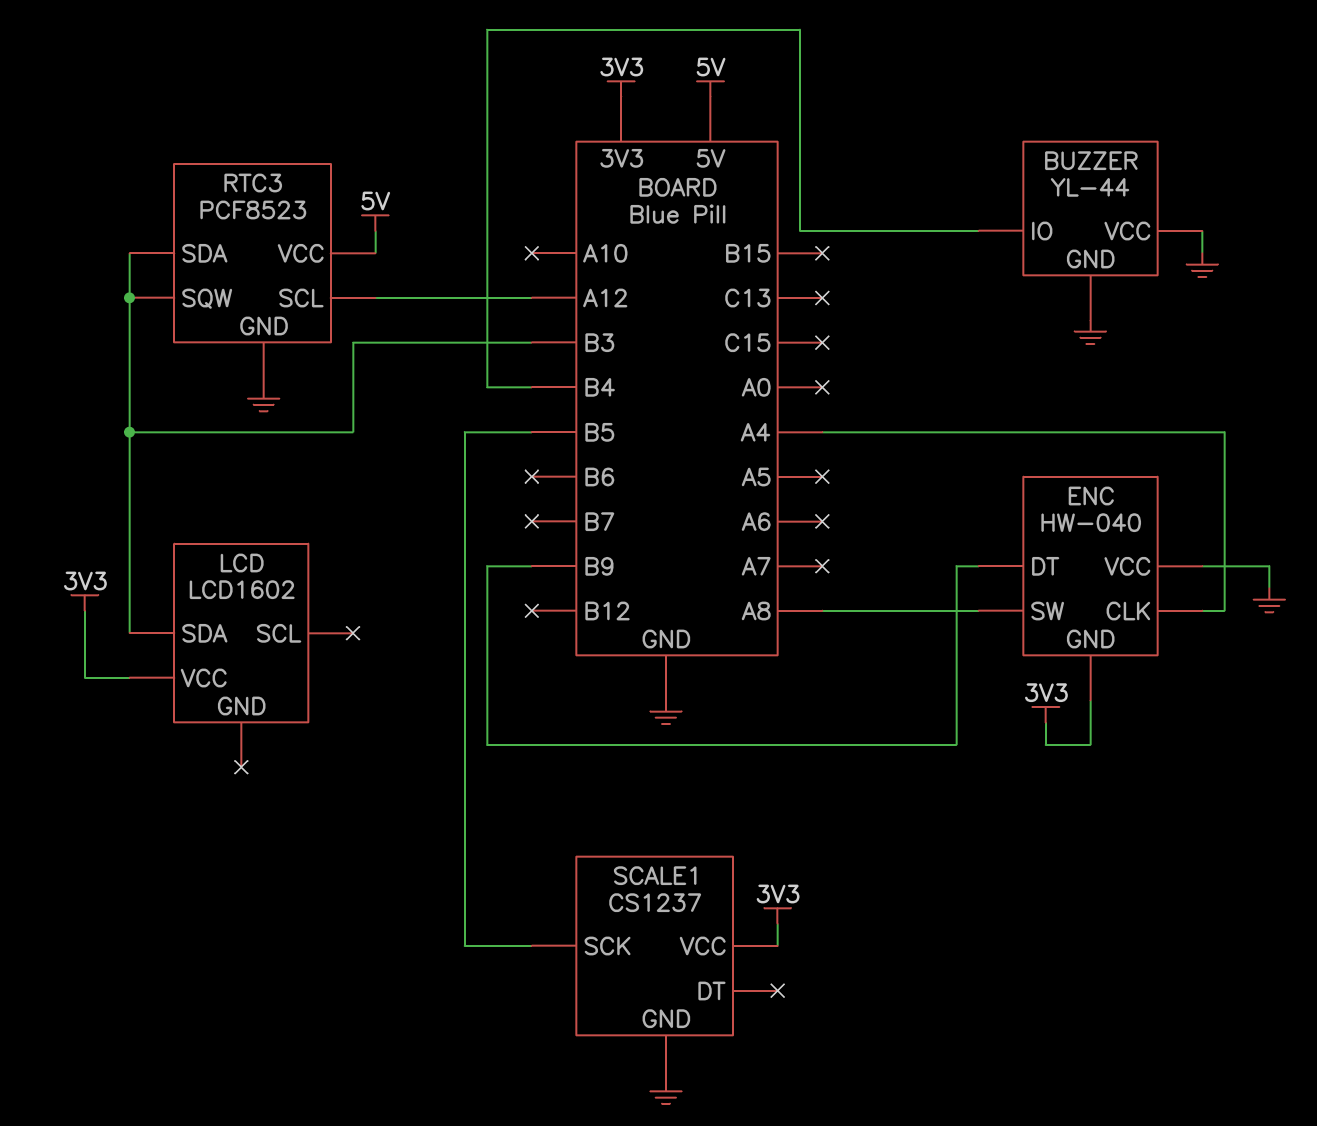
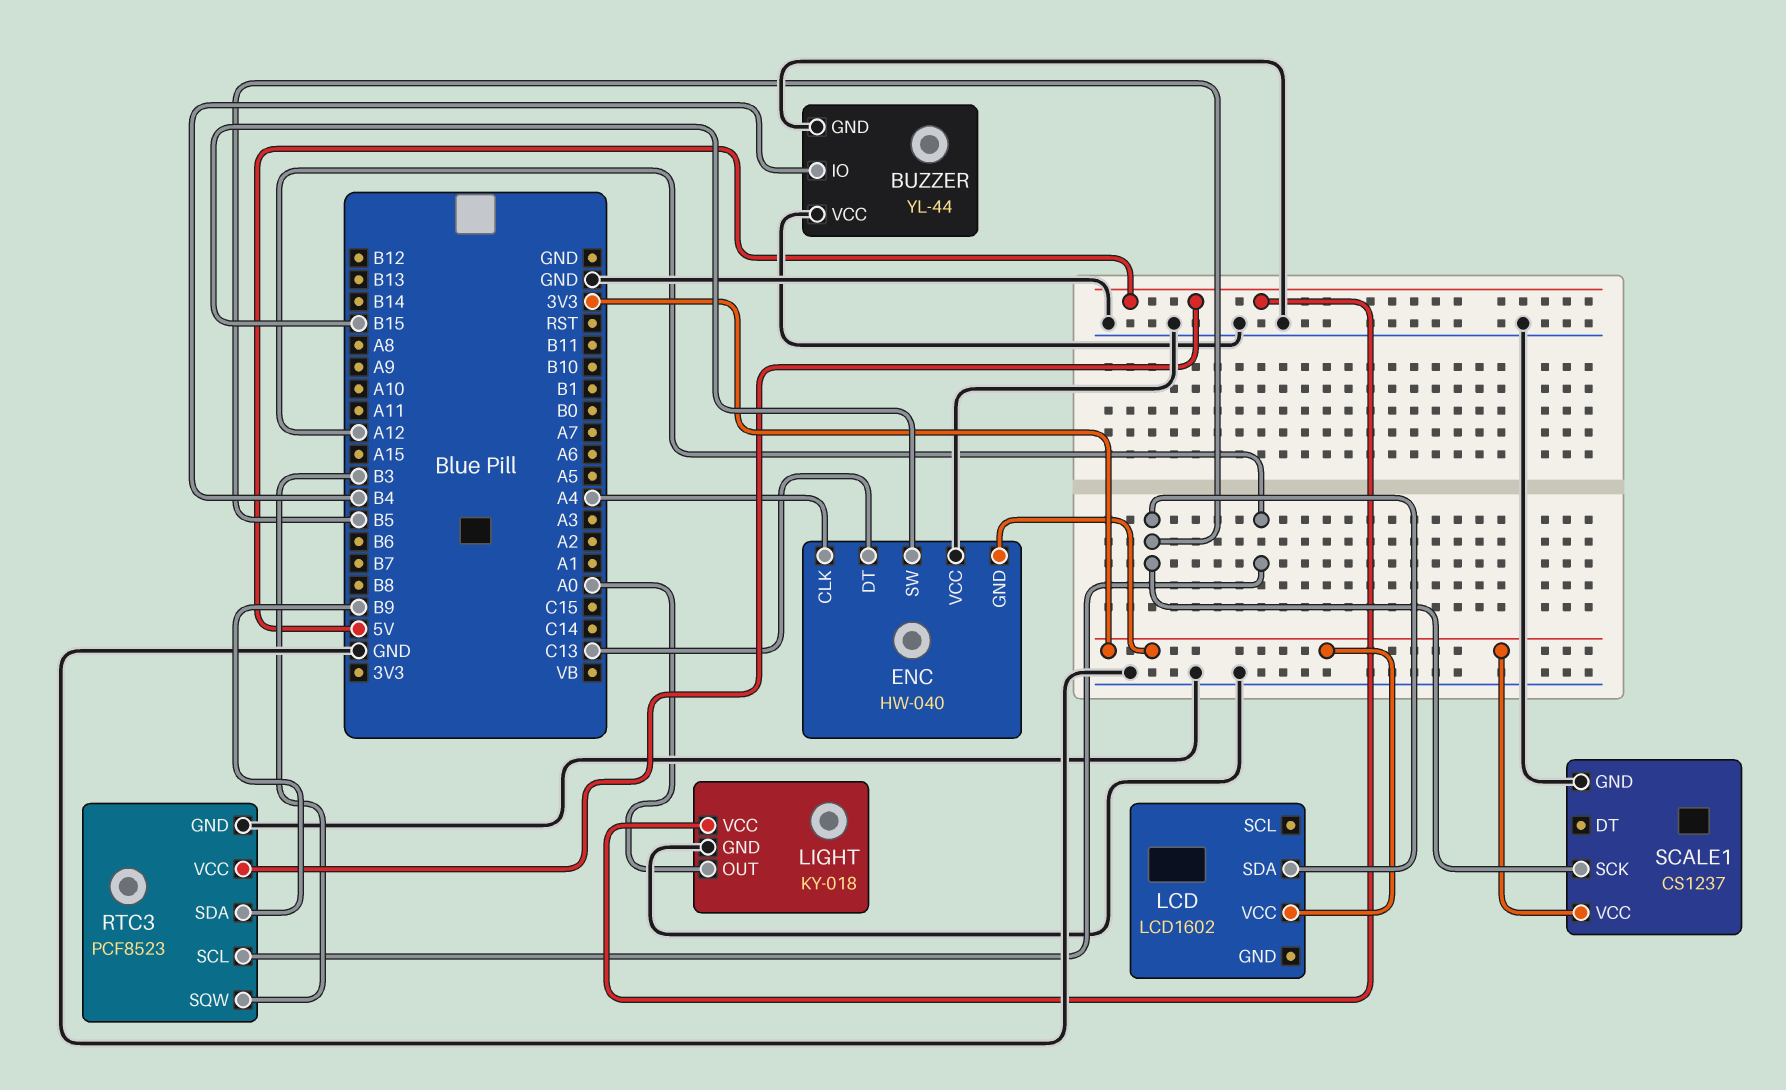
ENC pin DT: B9 -> C13
ENC pin SW: A8 -> B15
LCD pin SDA: B3 -> B5
LIGHT: none -> KY-018
LIGHT pin GND: none -> GND
LIGHT pin OUT: none -> A0
LIGHT pin VCC: none -> 5V
RTC3 pin SDA: B3 -> B9

